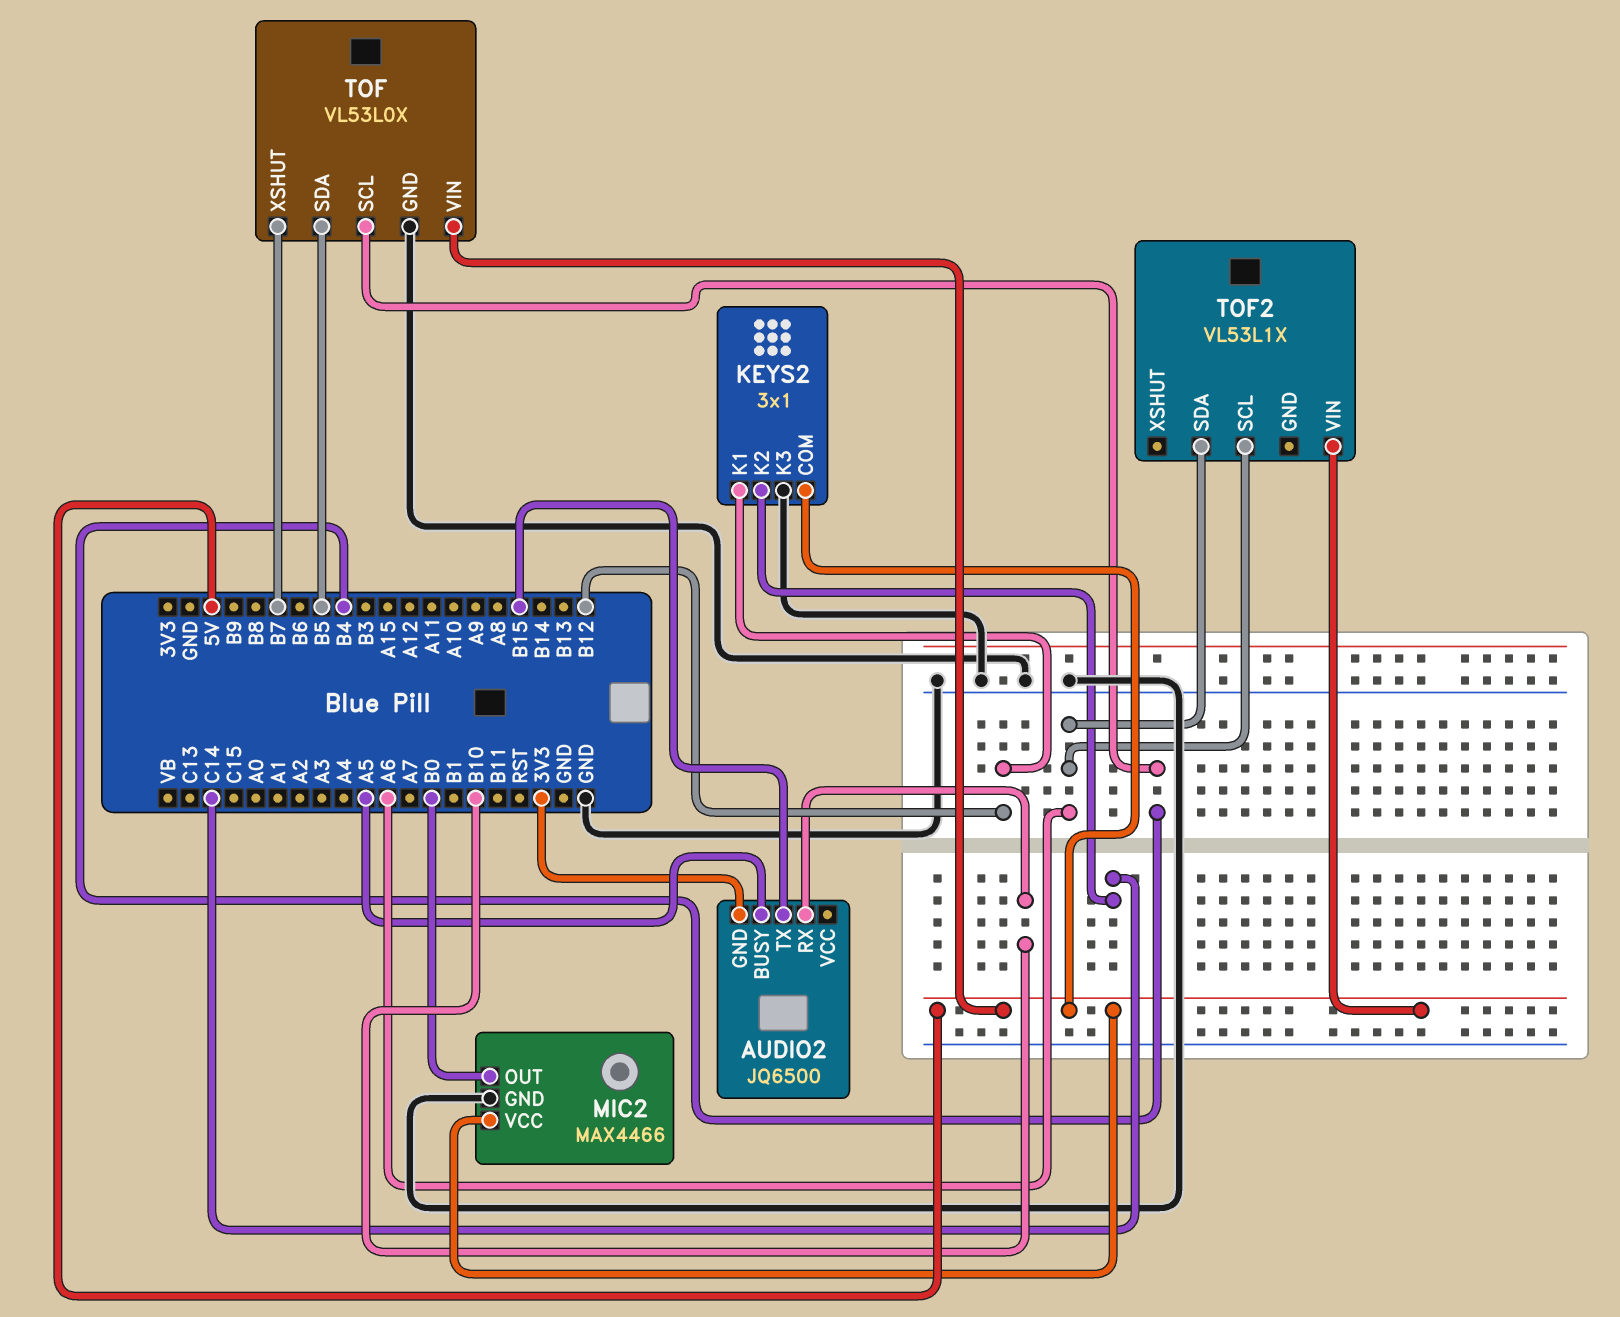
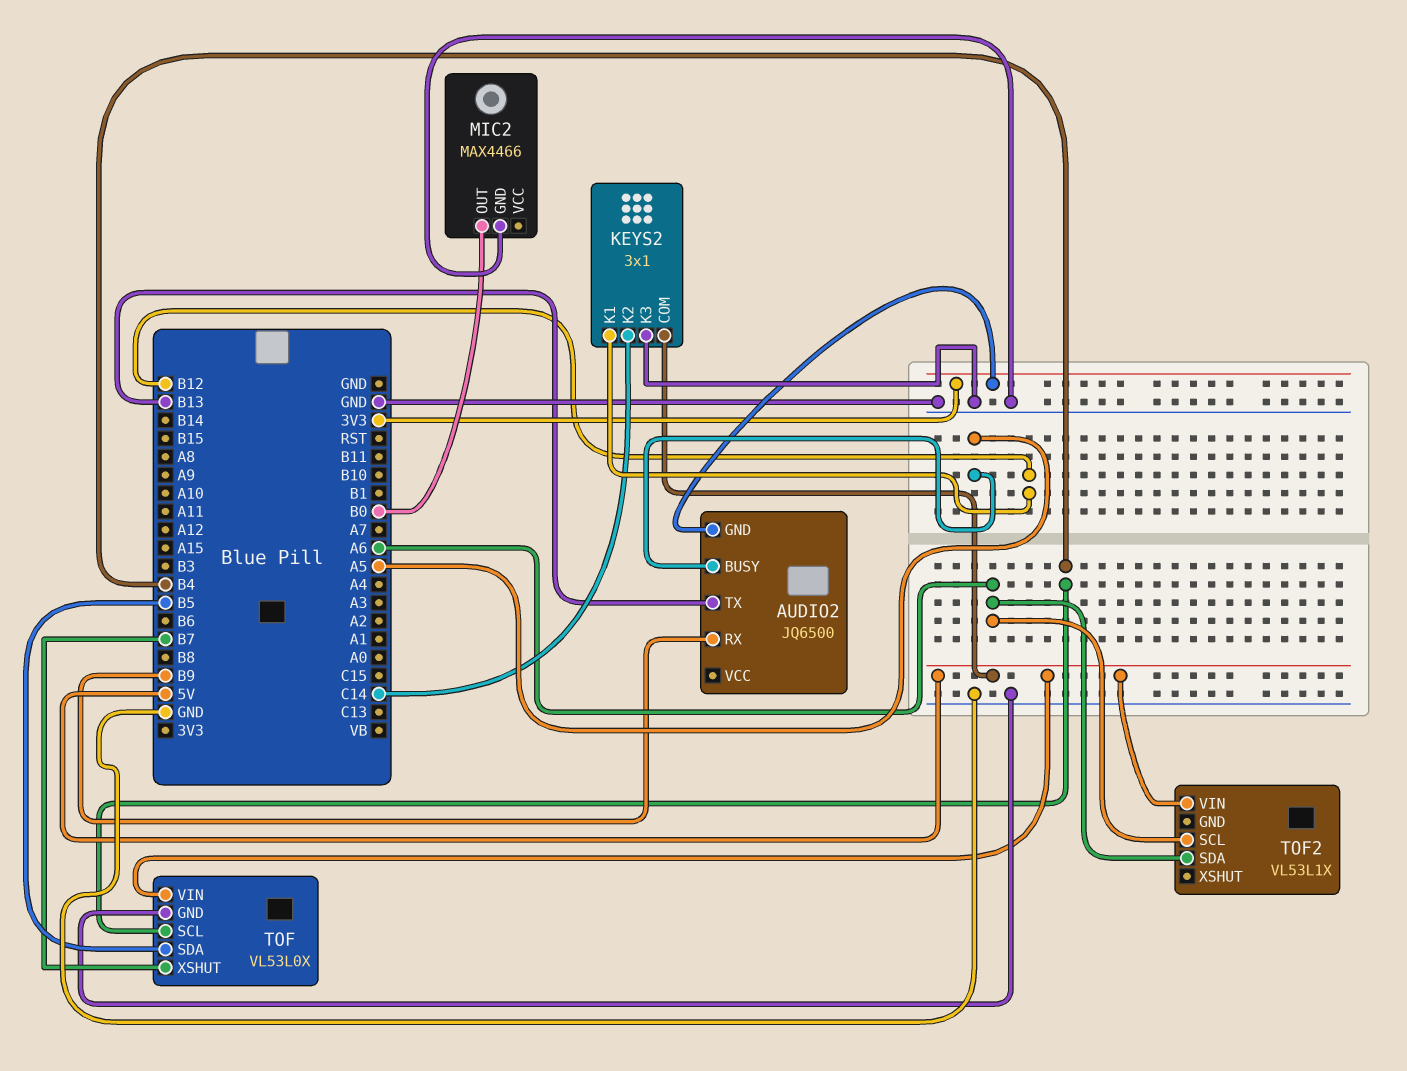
AUDIO2 pin RX: B10 -> B9
AUDIO2 pin TX: B15 -> B13
MIC2 pin VCC: 5V -> none

